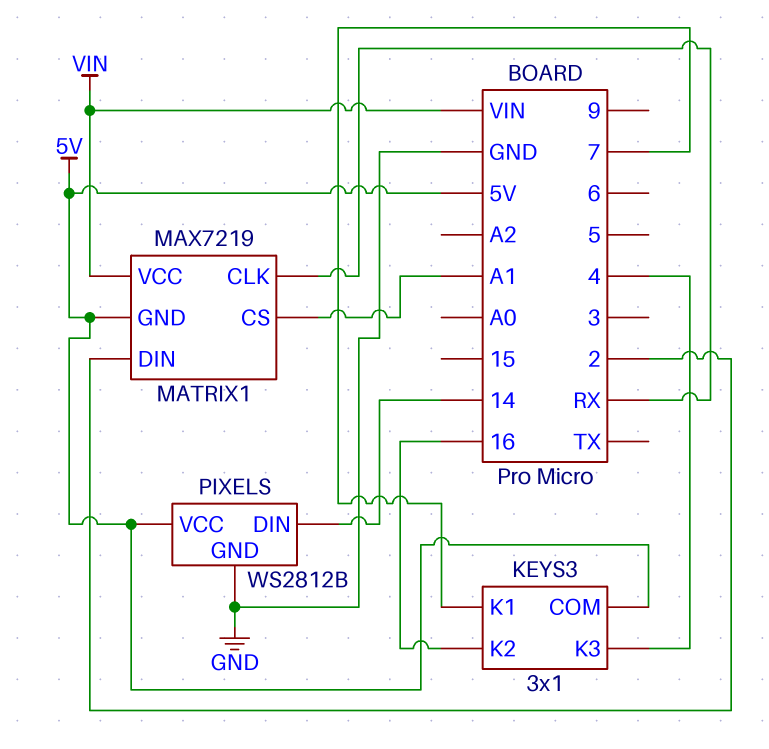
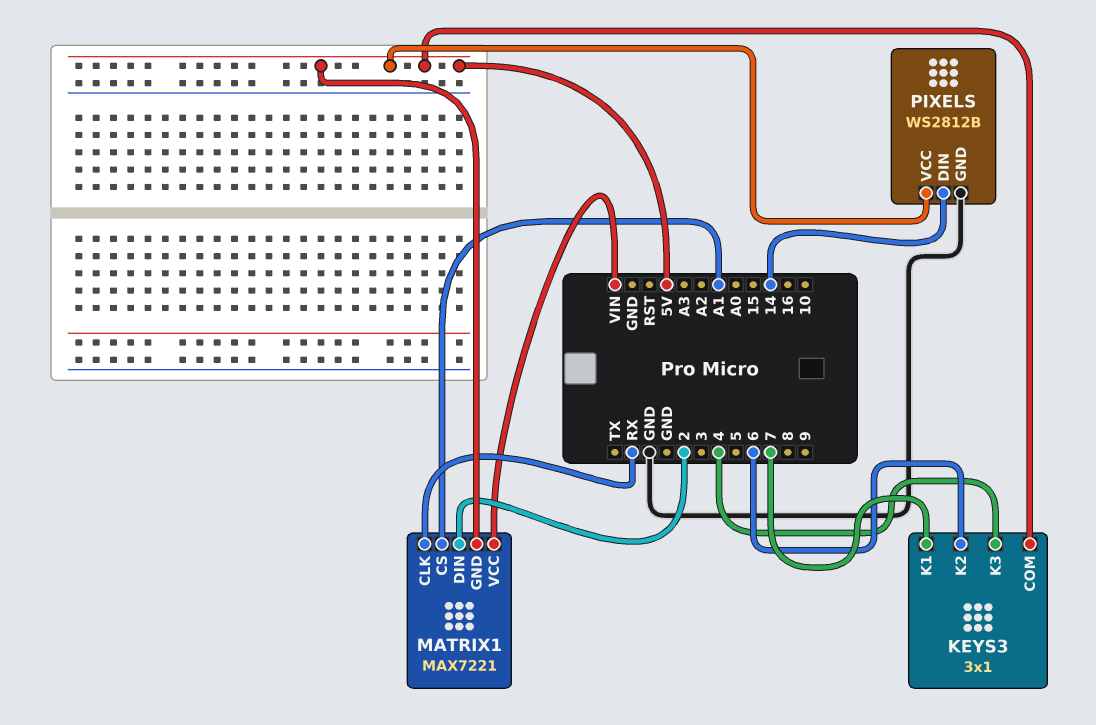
KEYS3 pin K2: 16 -> 6
MATRIX1: MAX7219 -> MAX7221

